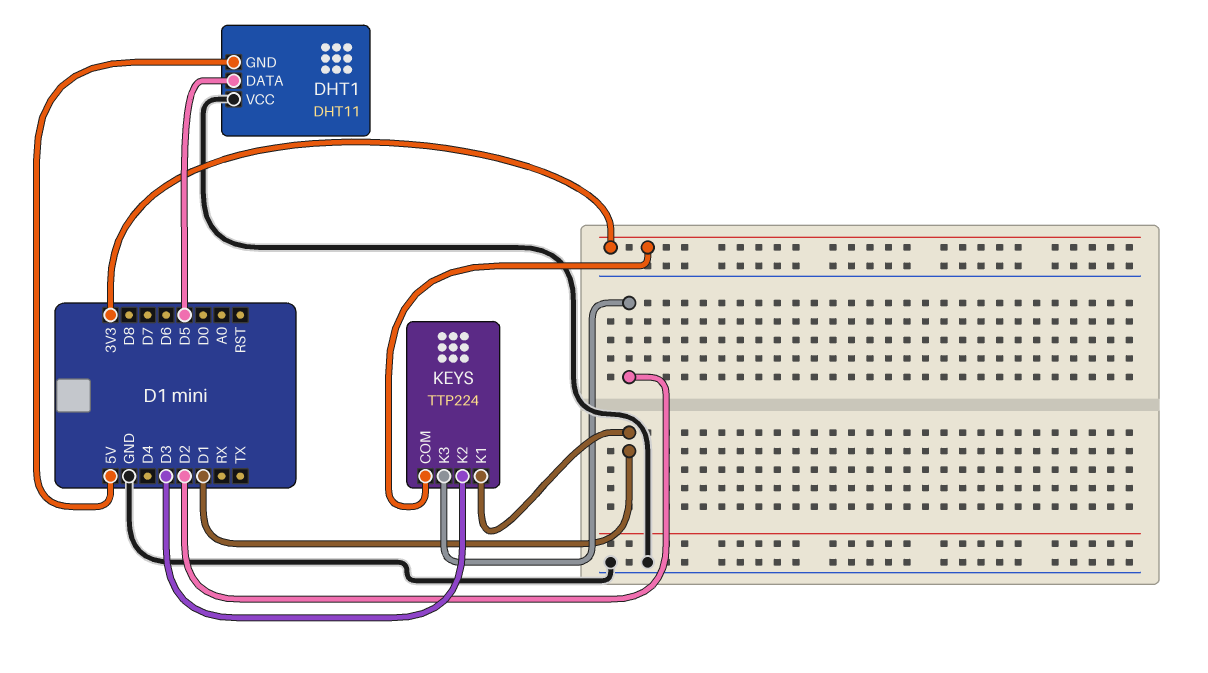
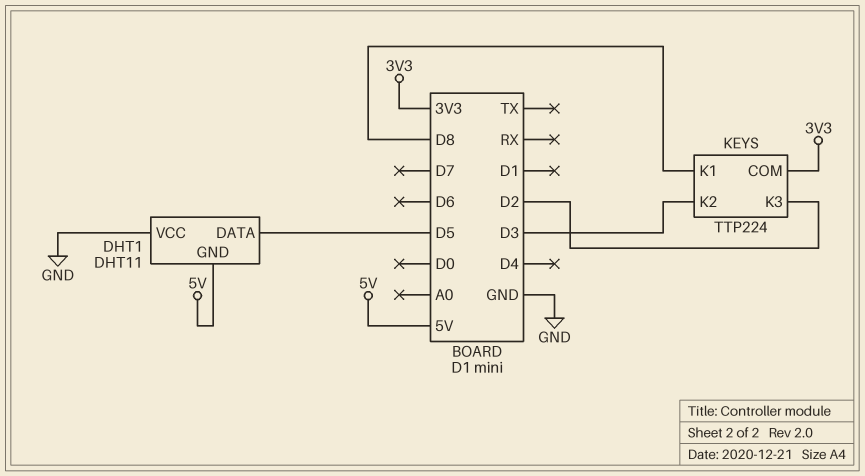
KEYS pin K1: D1 -> D8

